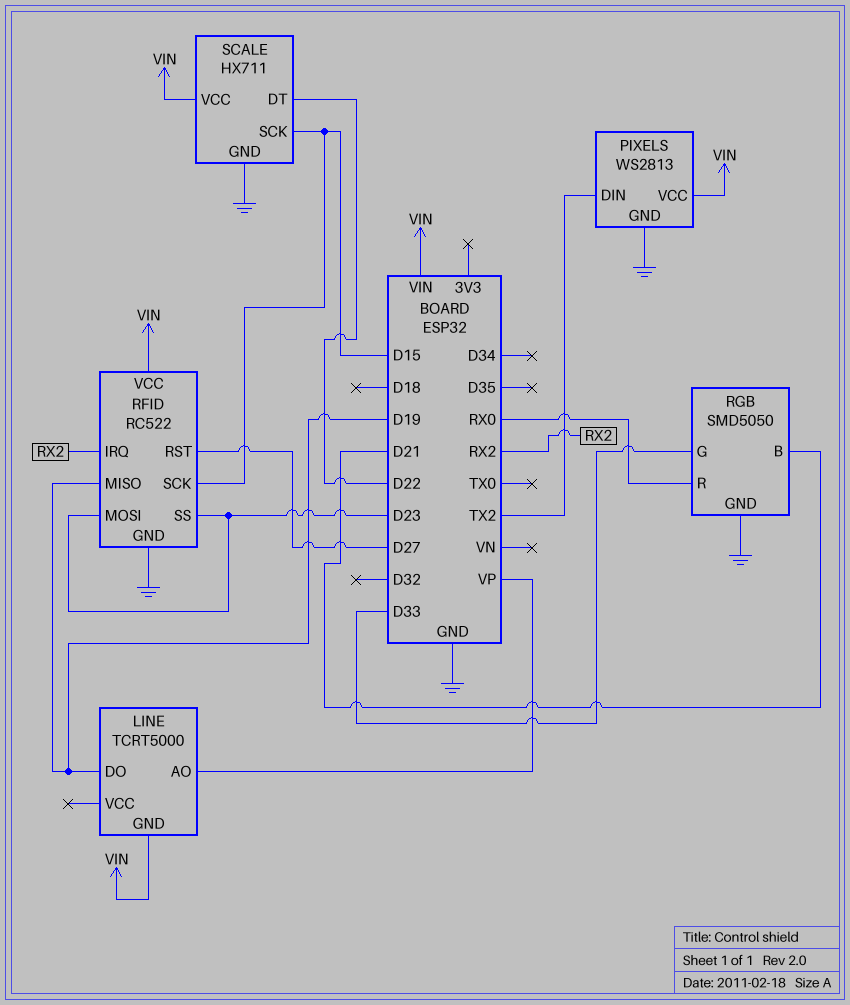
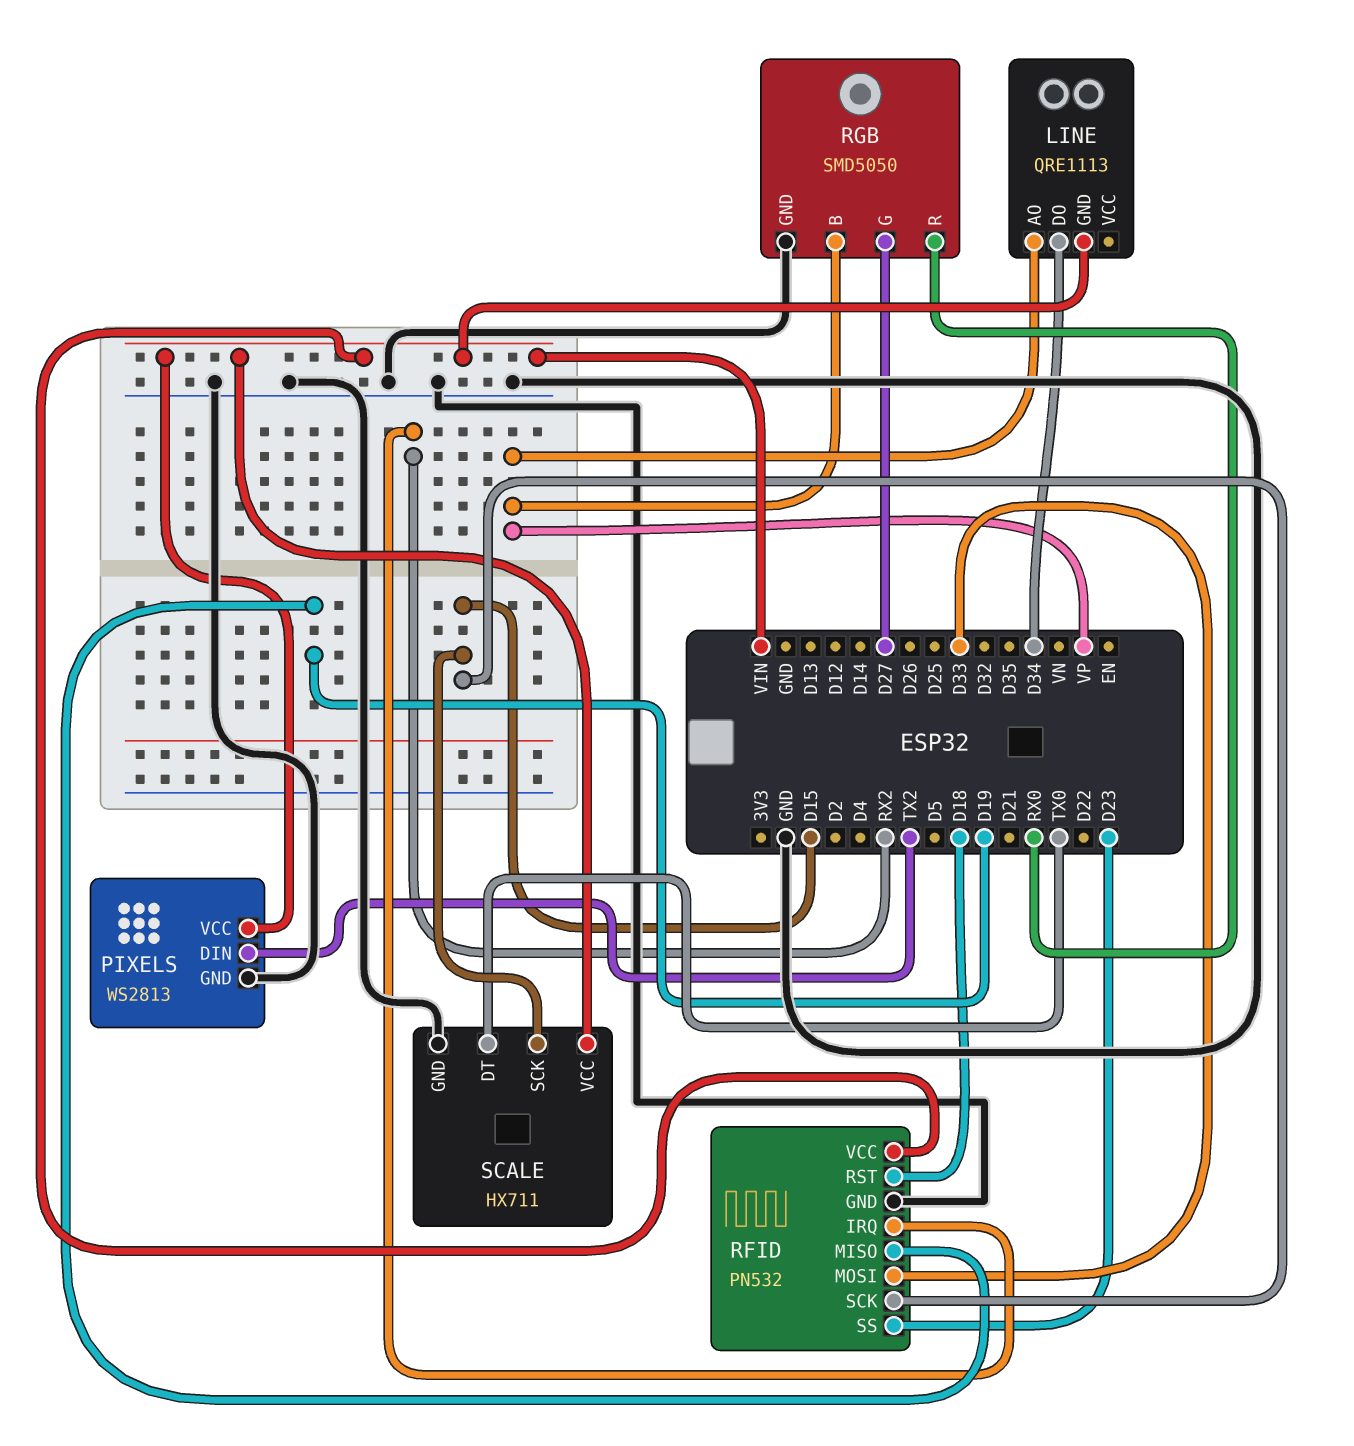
LINE: TCRT5000 -> QRE1113
LINE pin DO: D19 -> D34
RFID: RC522 -> PN532
RFID pin MOSI: D23 -> D33
RFID pin RST: D27 -> D18
RGB pin B: D21 -> VP
RGB pin G: D33 -> D27
SCALE pin DT: D22 -> TX0

